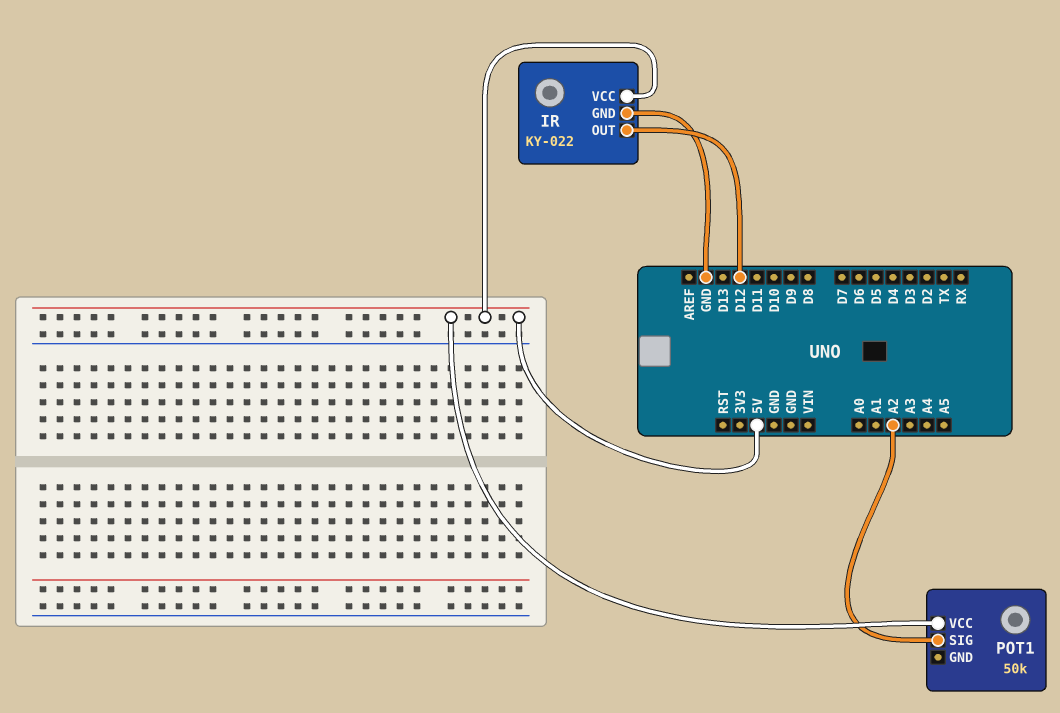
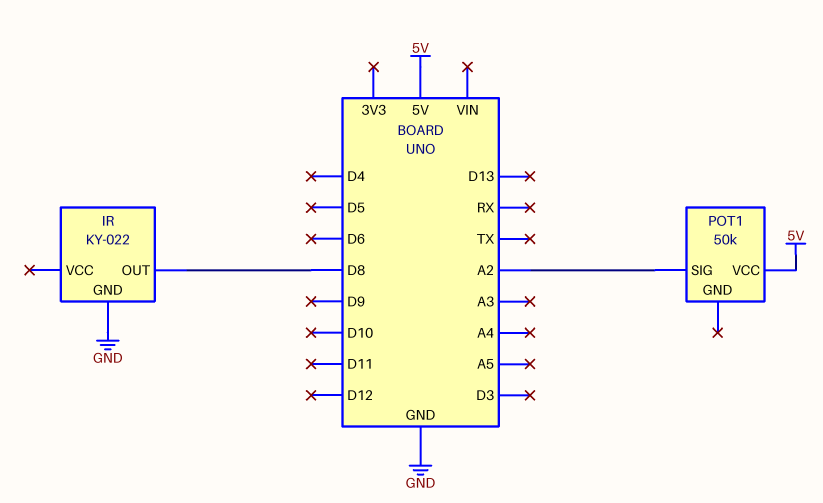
IR pin OUT: D12 -> D8
IR pin VCC: 5V -> none

